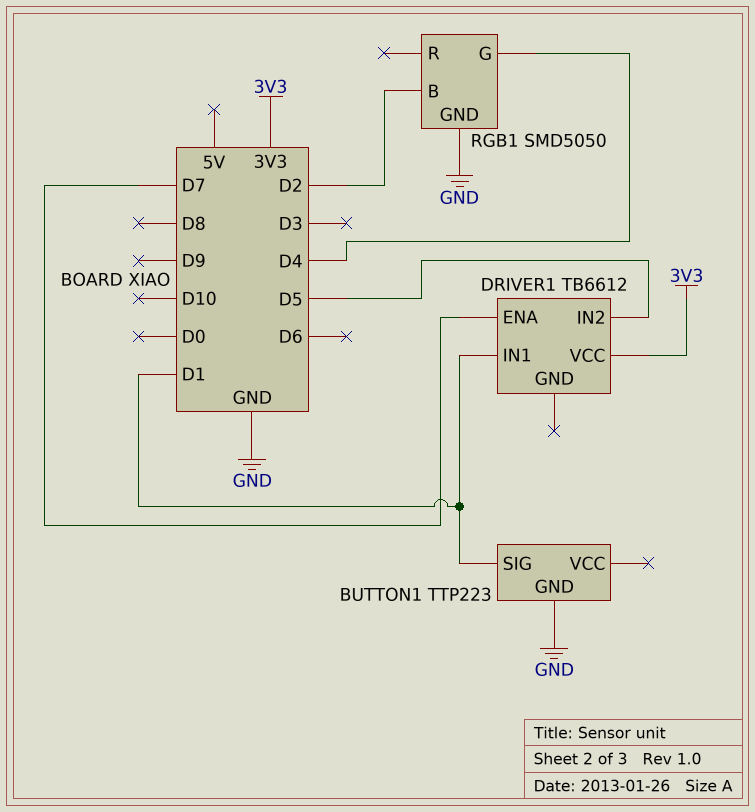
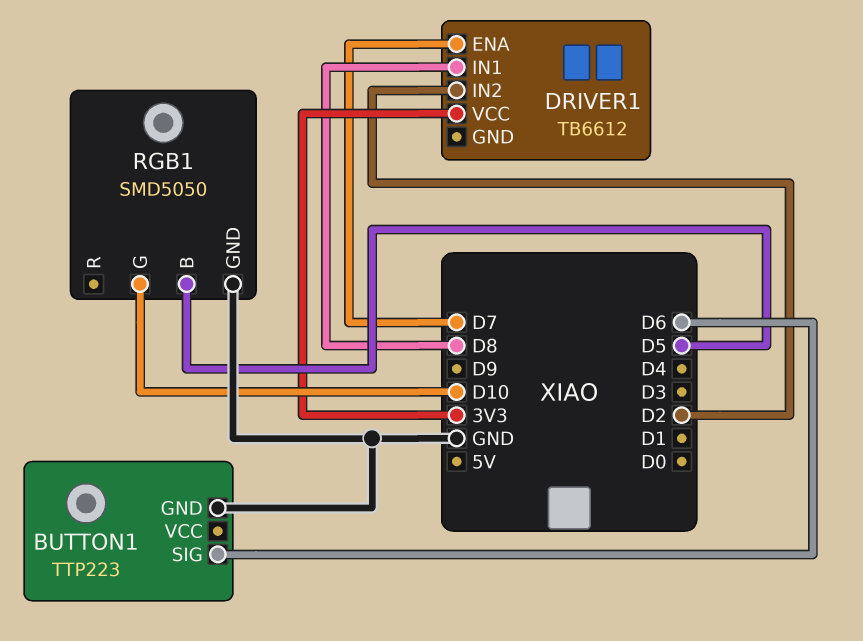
BUTTON1 pin SIG: D1 -> D6
DRIVER1 pin IN1: D1 -> D8
DRIVER1 pin IN2: D5 -> D2
RGB1 pin B: D2 -> D5
RGB1 pin G: D4 -> D10

